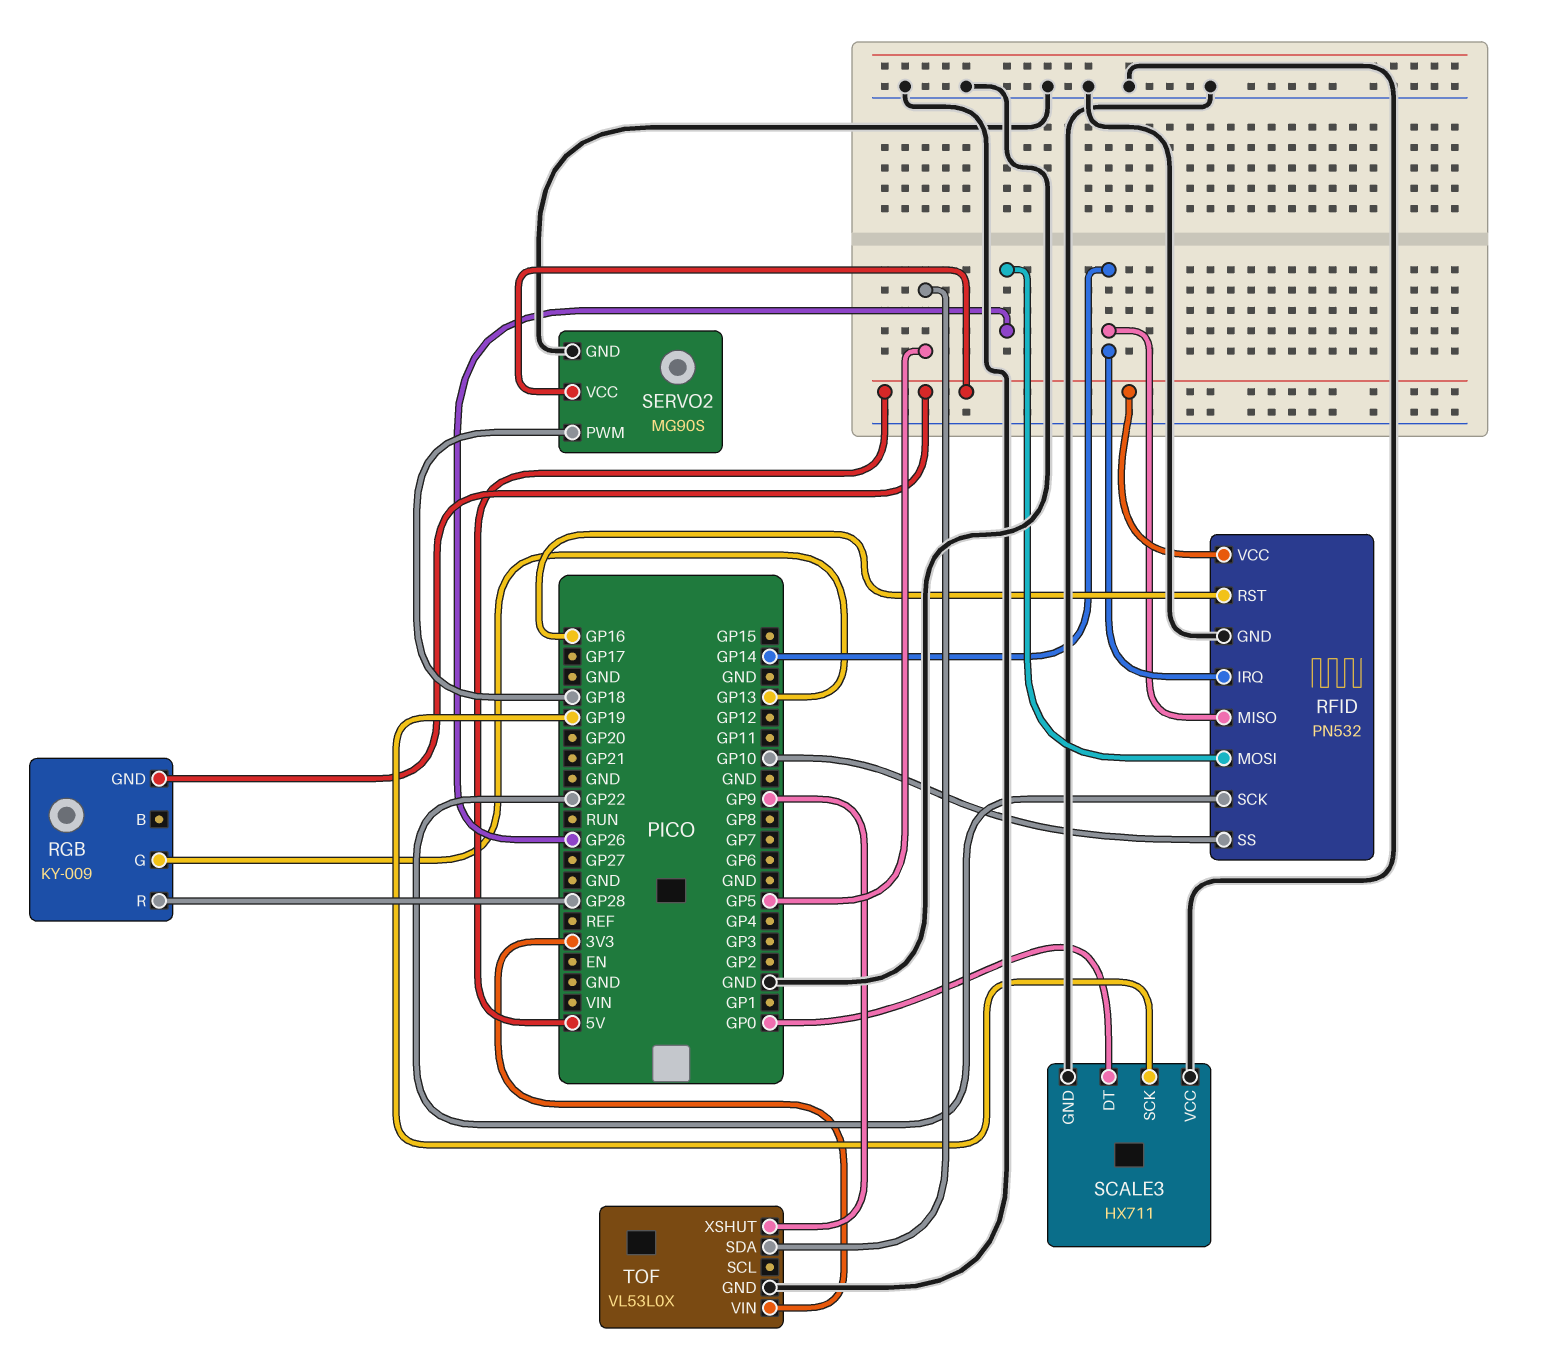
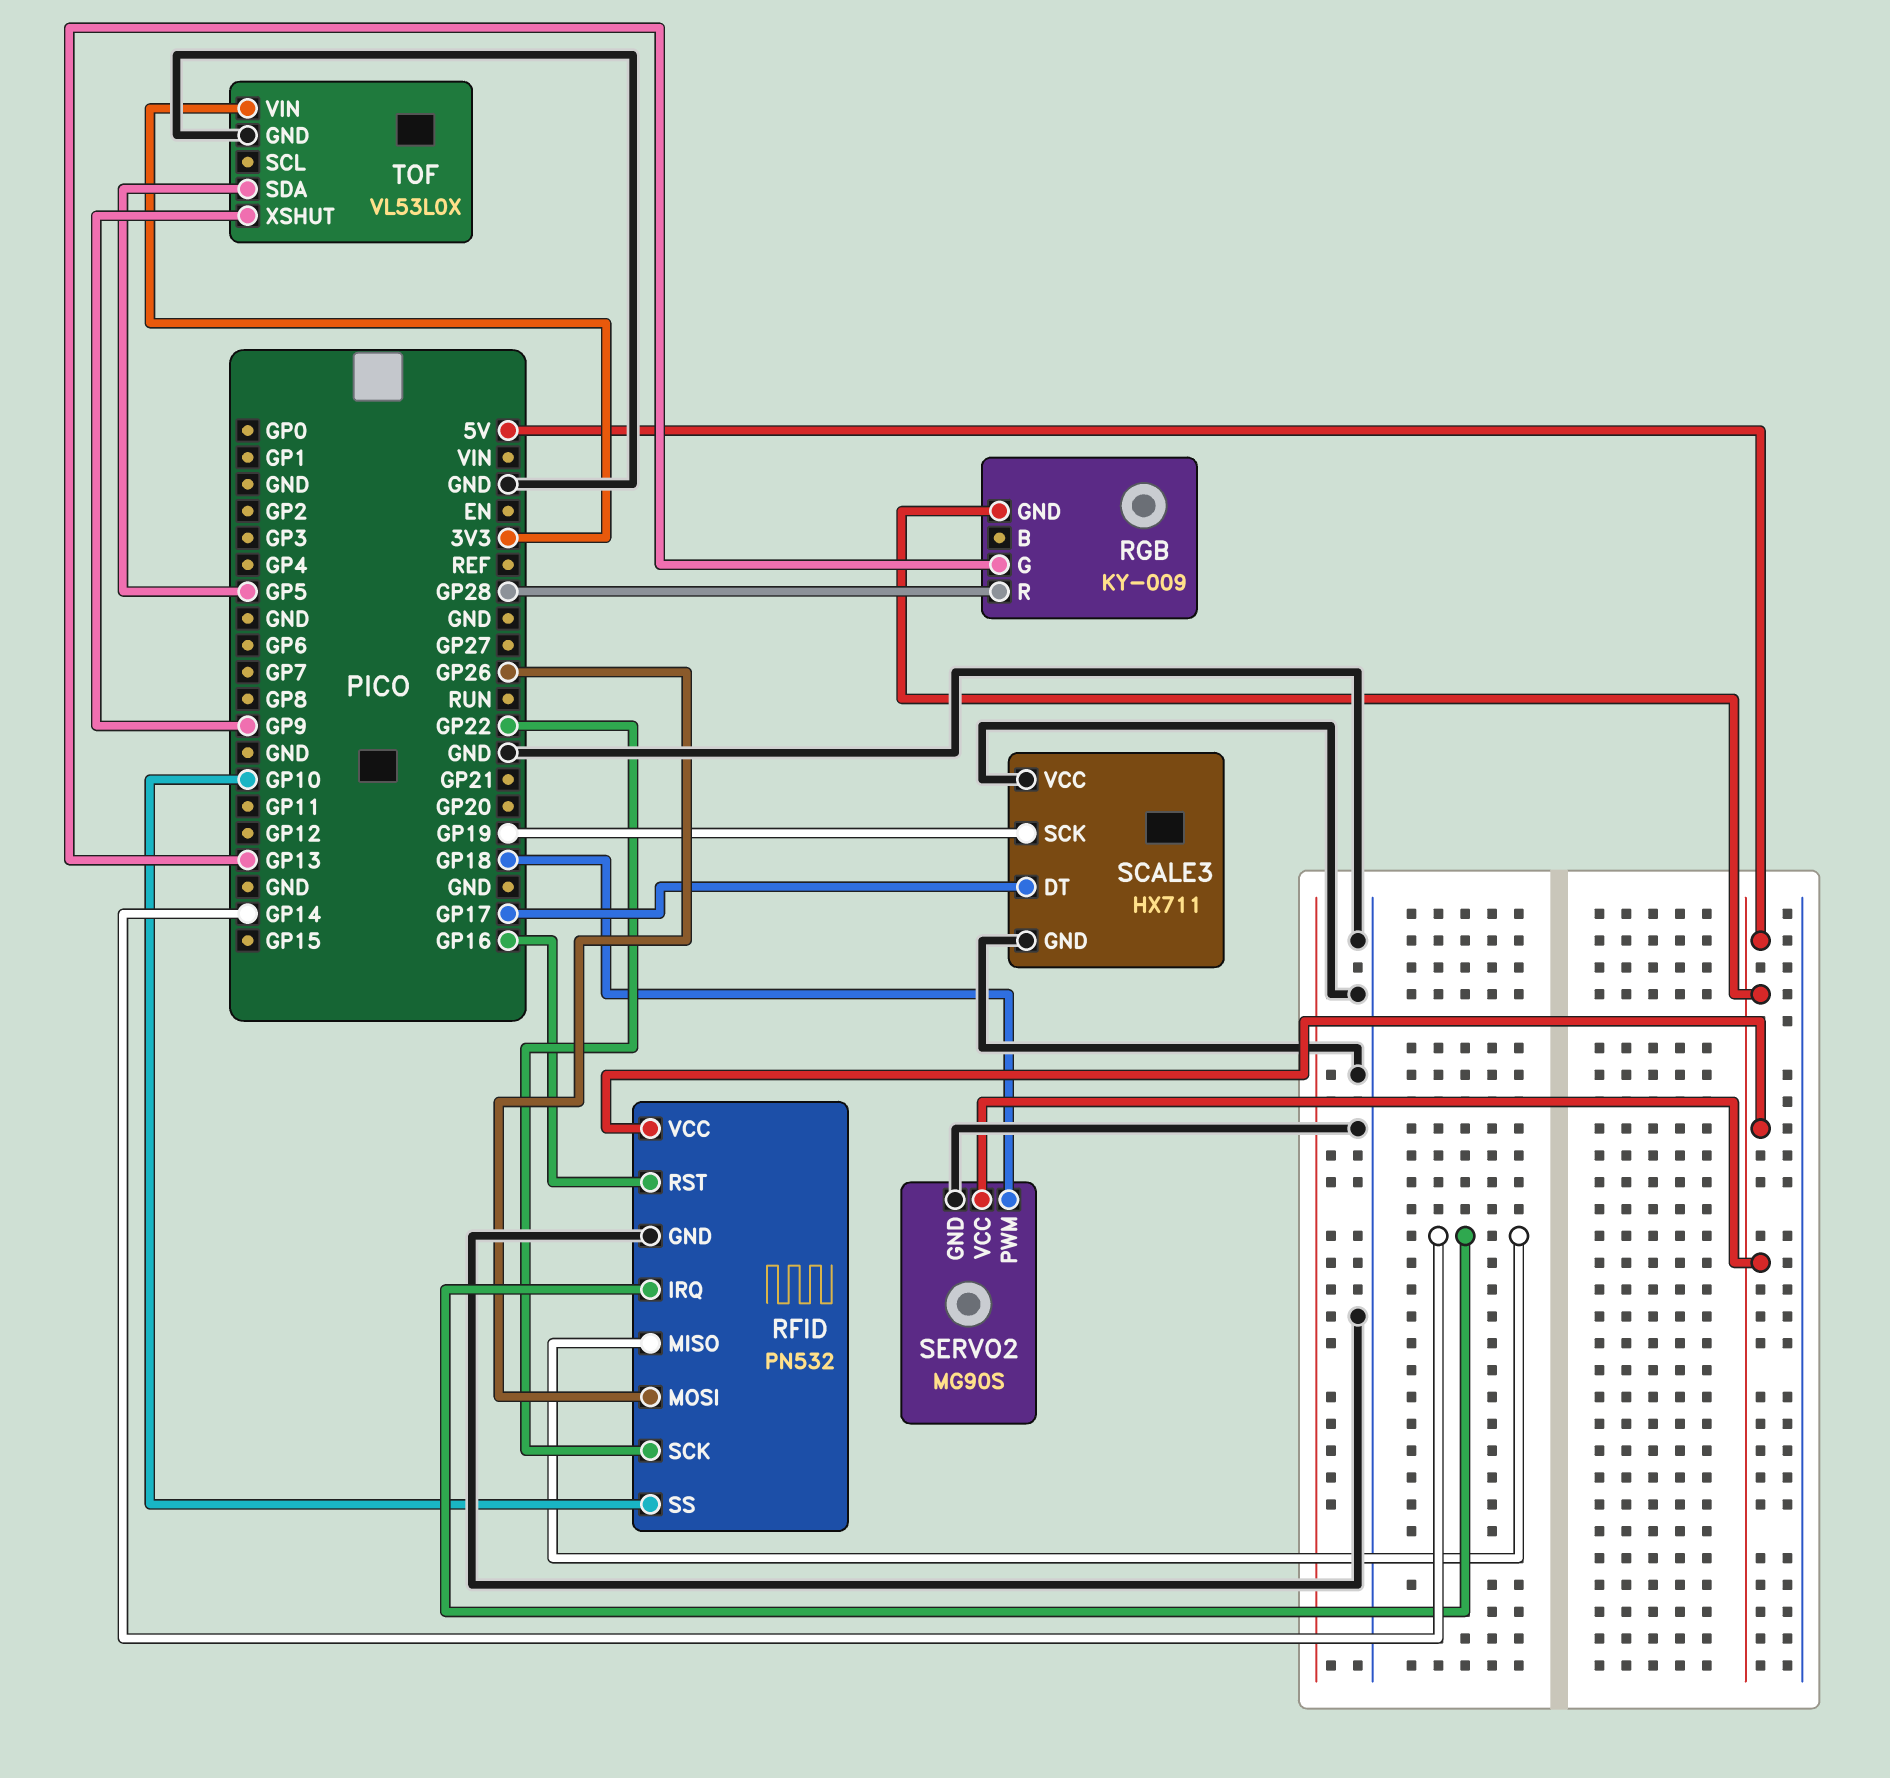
SCALE3 pin DT: GP0 -> GP17

